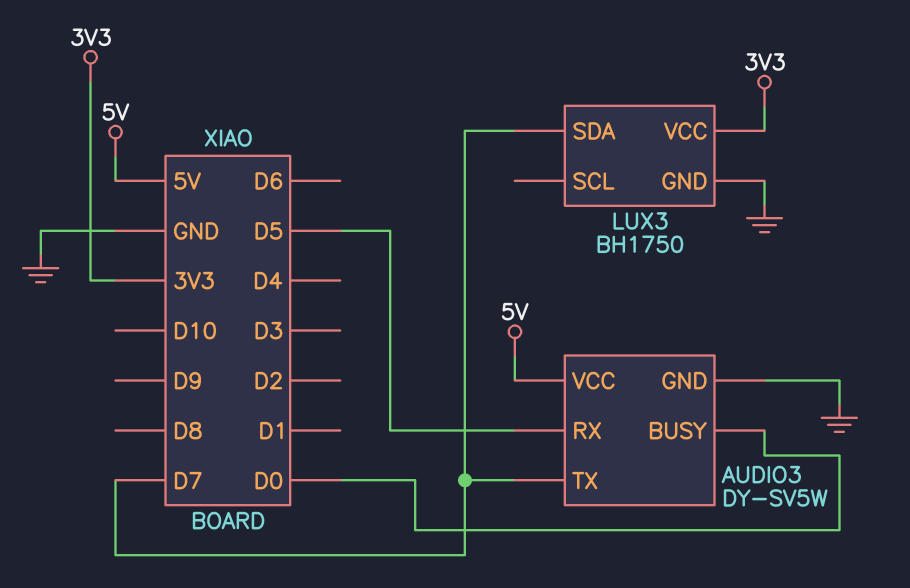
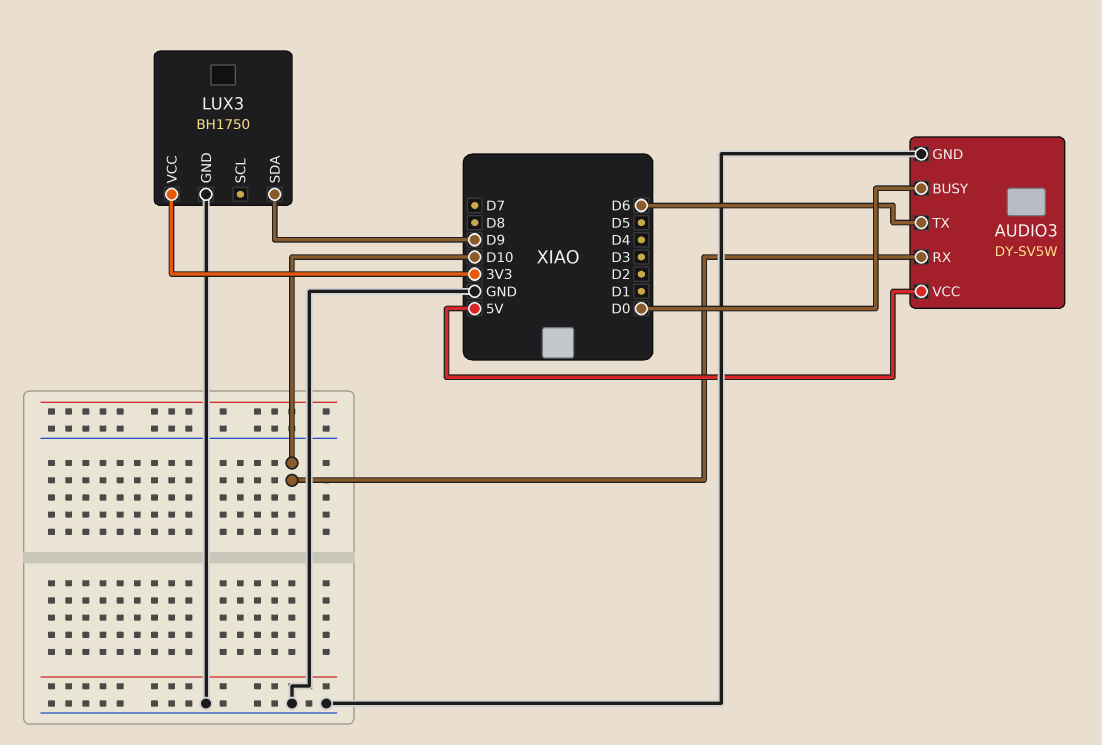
AUDIO3 pin RX: D5 -> D10
AUDIO3 pin TX: D7 -> D6
LUX3 pin SDA: D7 -> D9

